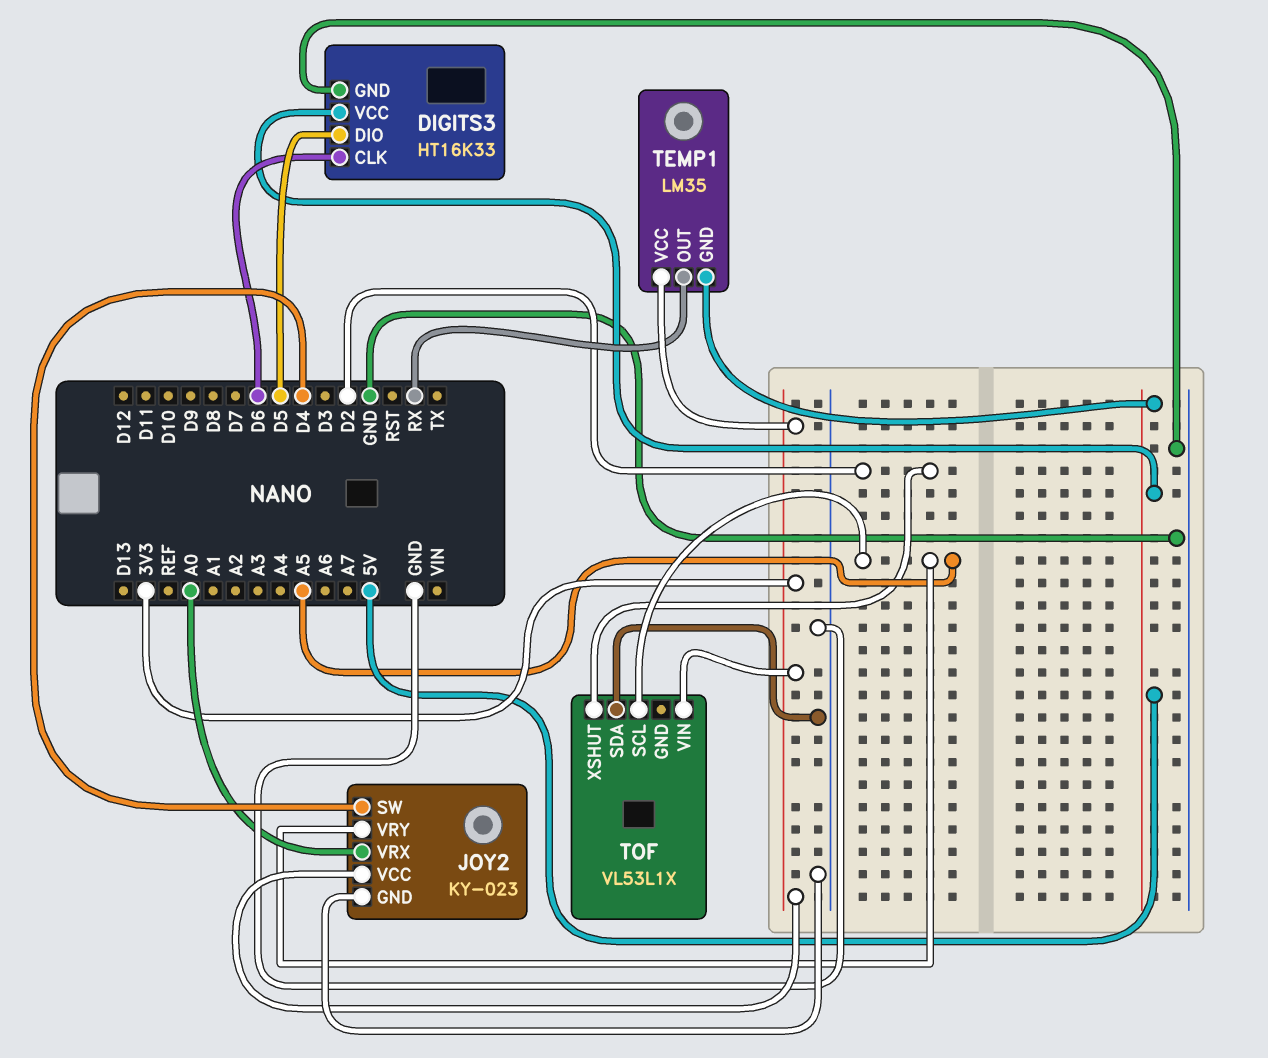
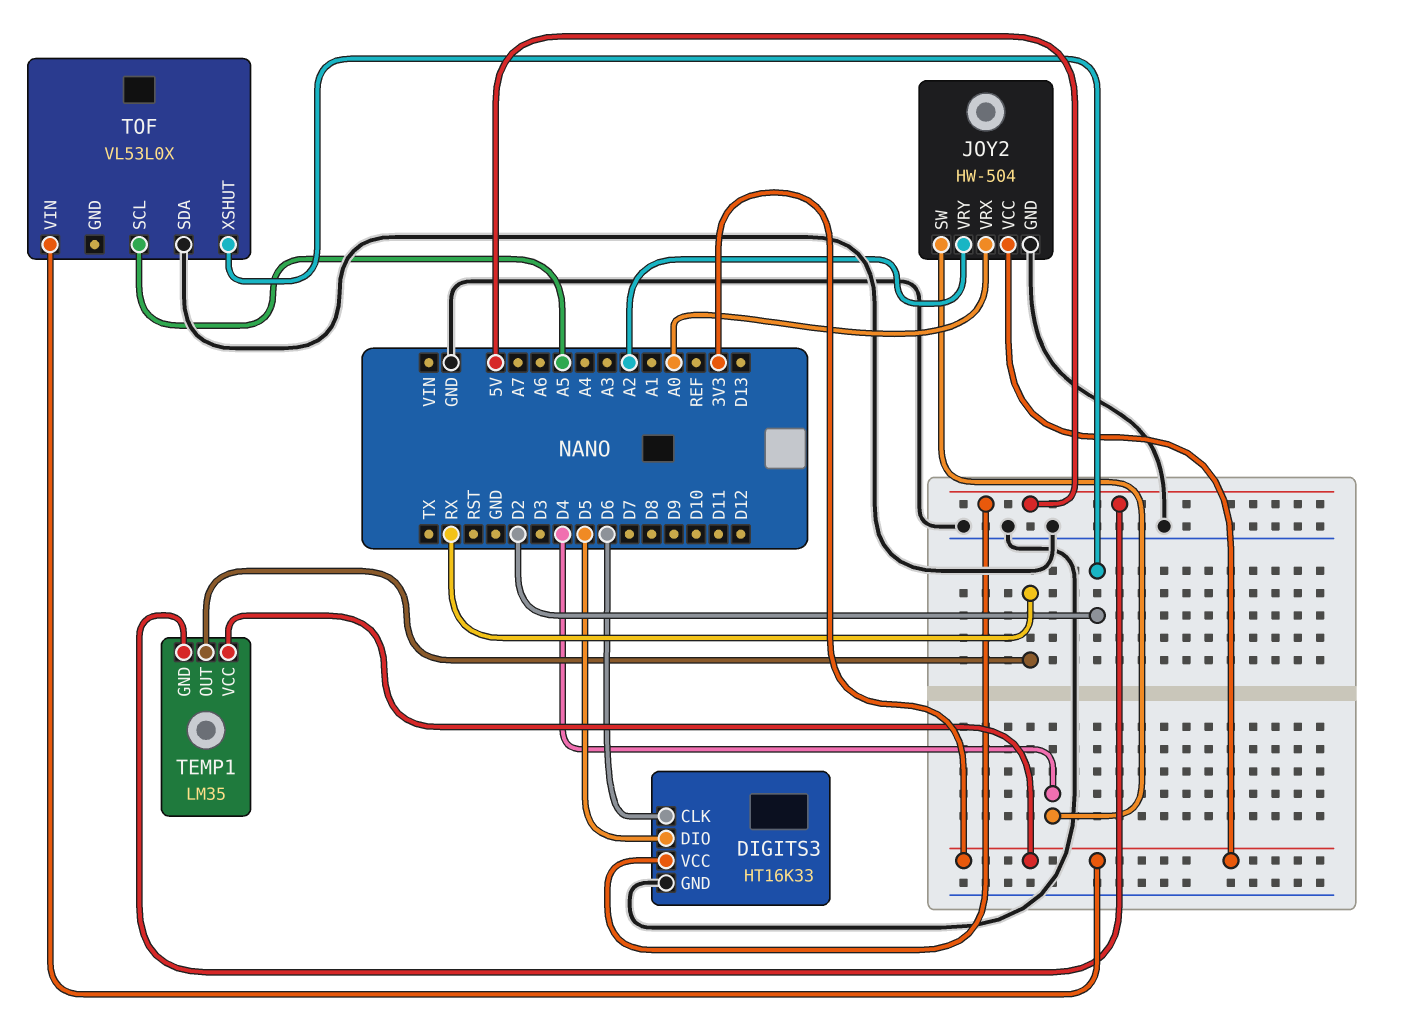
JOY2: KY-023 -> HW-504
JOY2 pin VRY: A5 -> A2
TOF: VL53L1X -> VL53L0X

